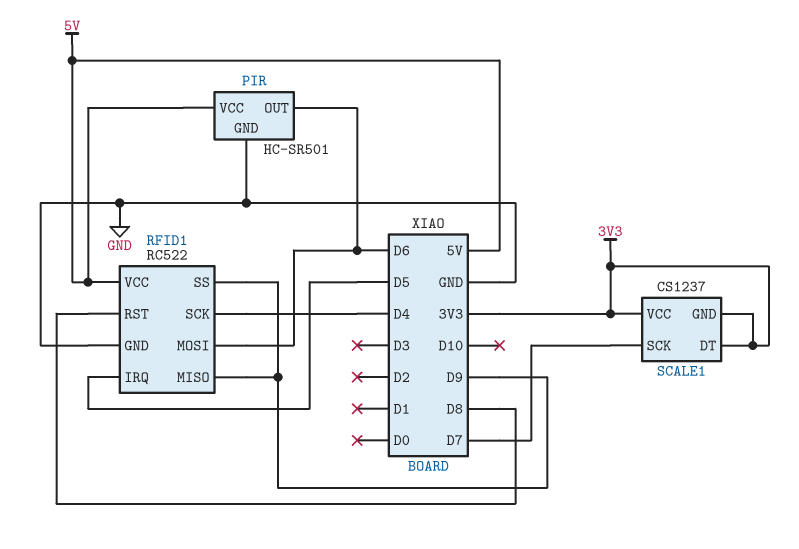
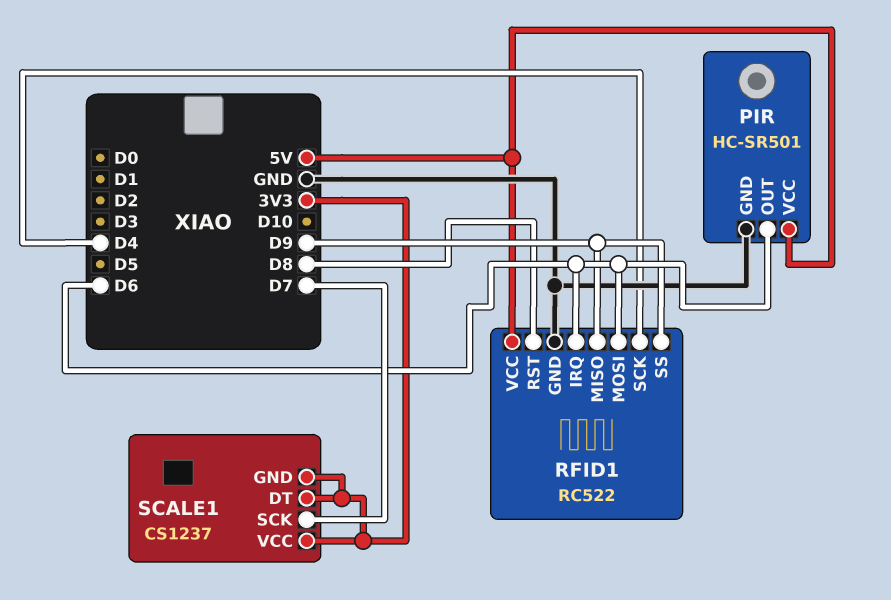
RFID1 pin IRQ: D5 -> D6

